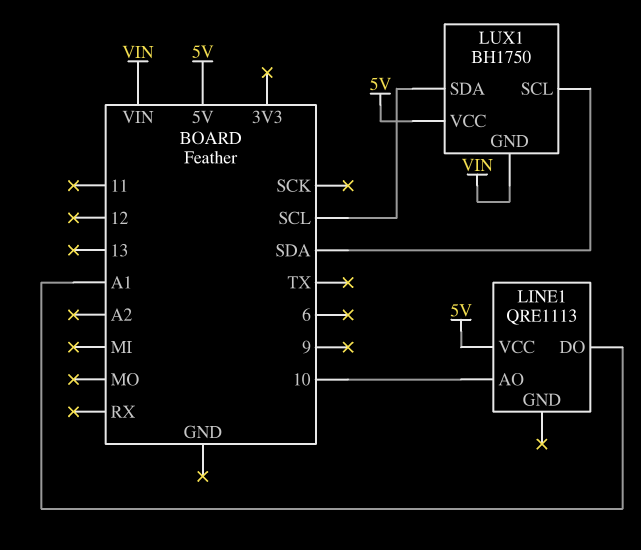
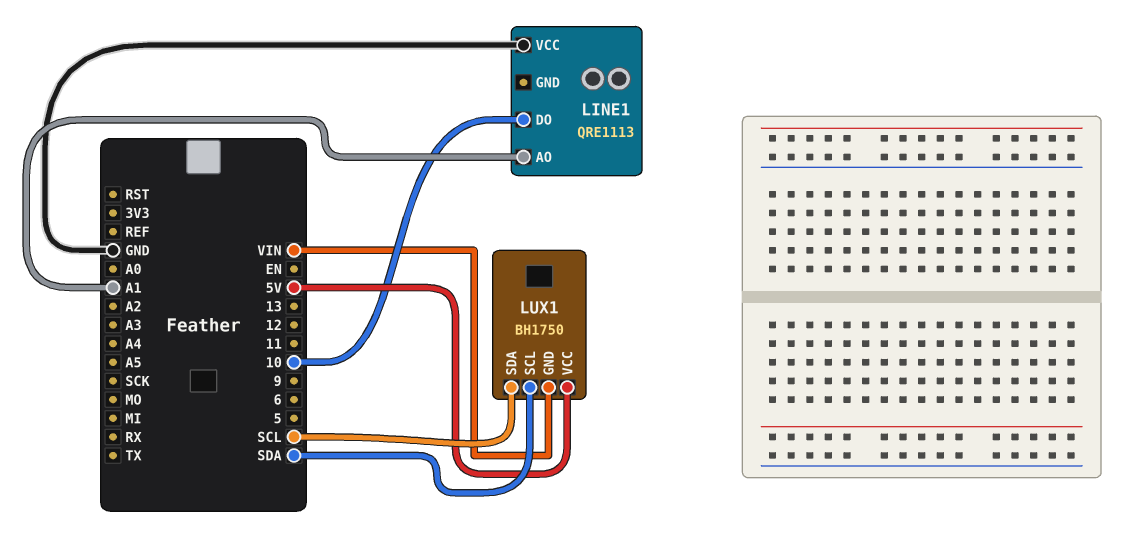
LINE1 pin AO: 10 -> A1
LINE1 pin DO: A1 -> 10
LINE1 pin VCC: 5V -> GND

